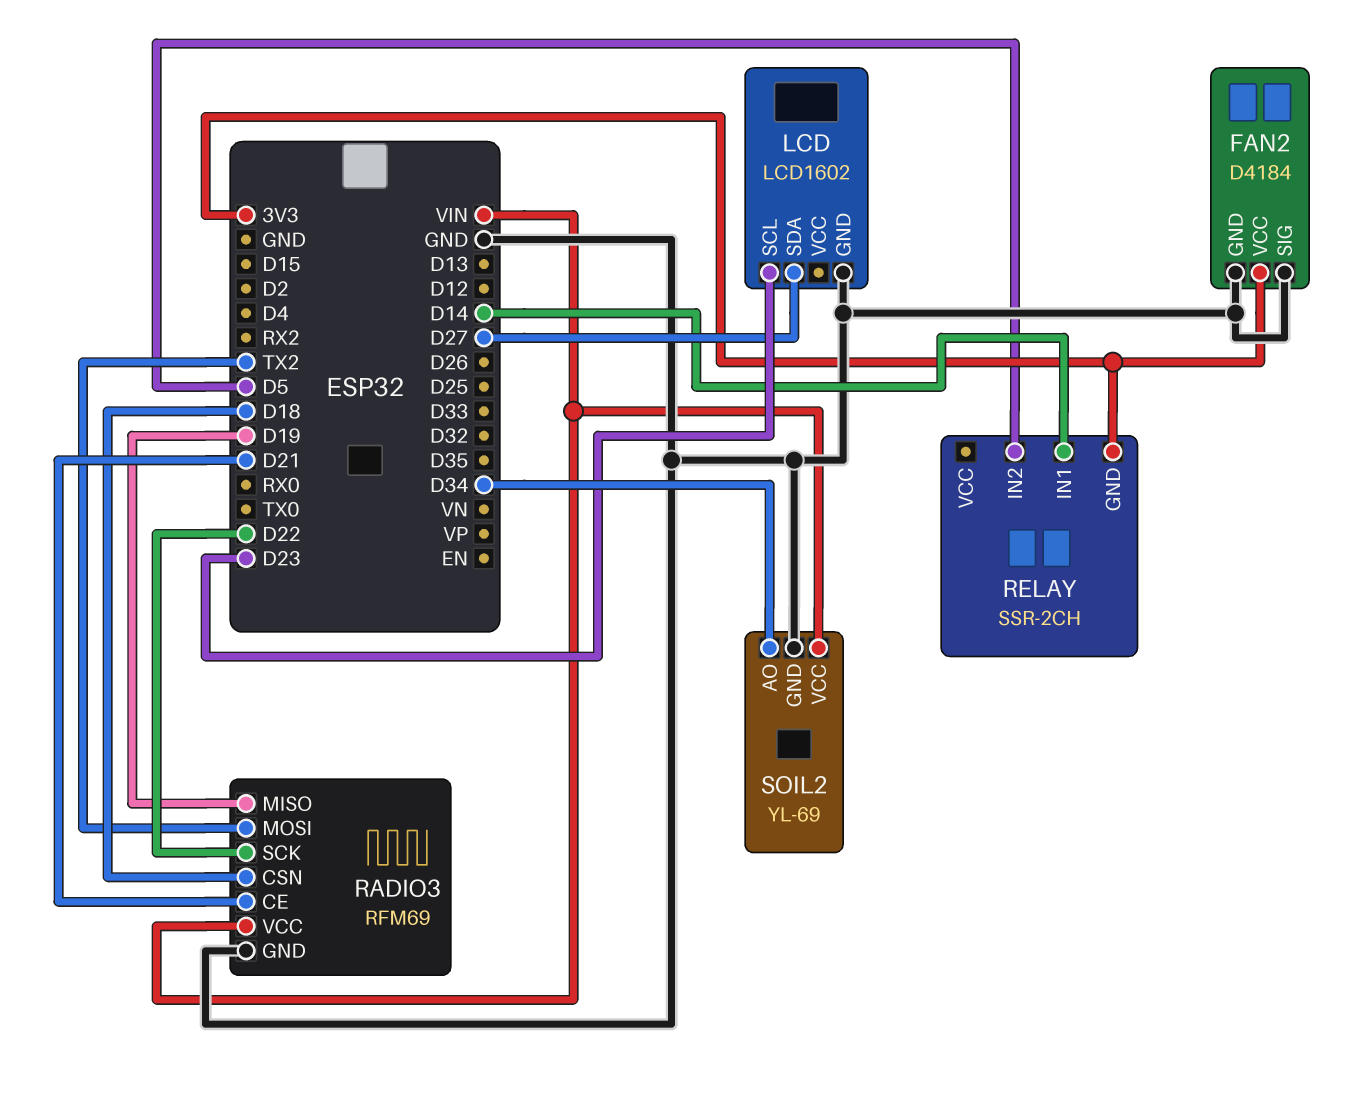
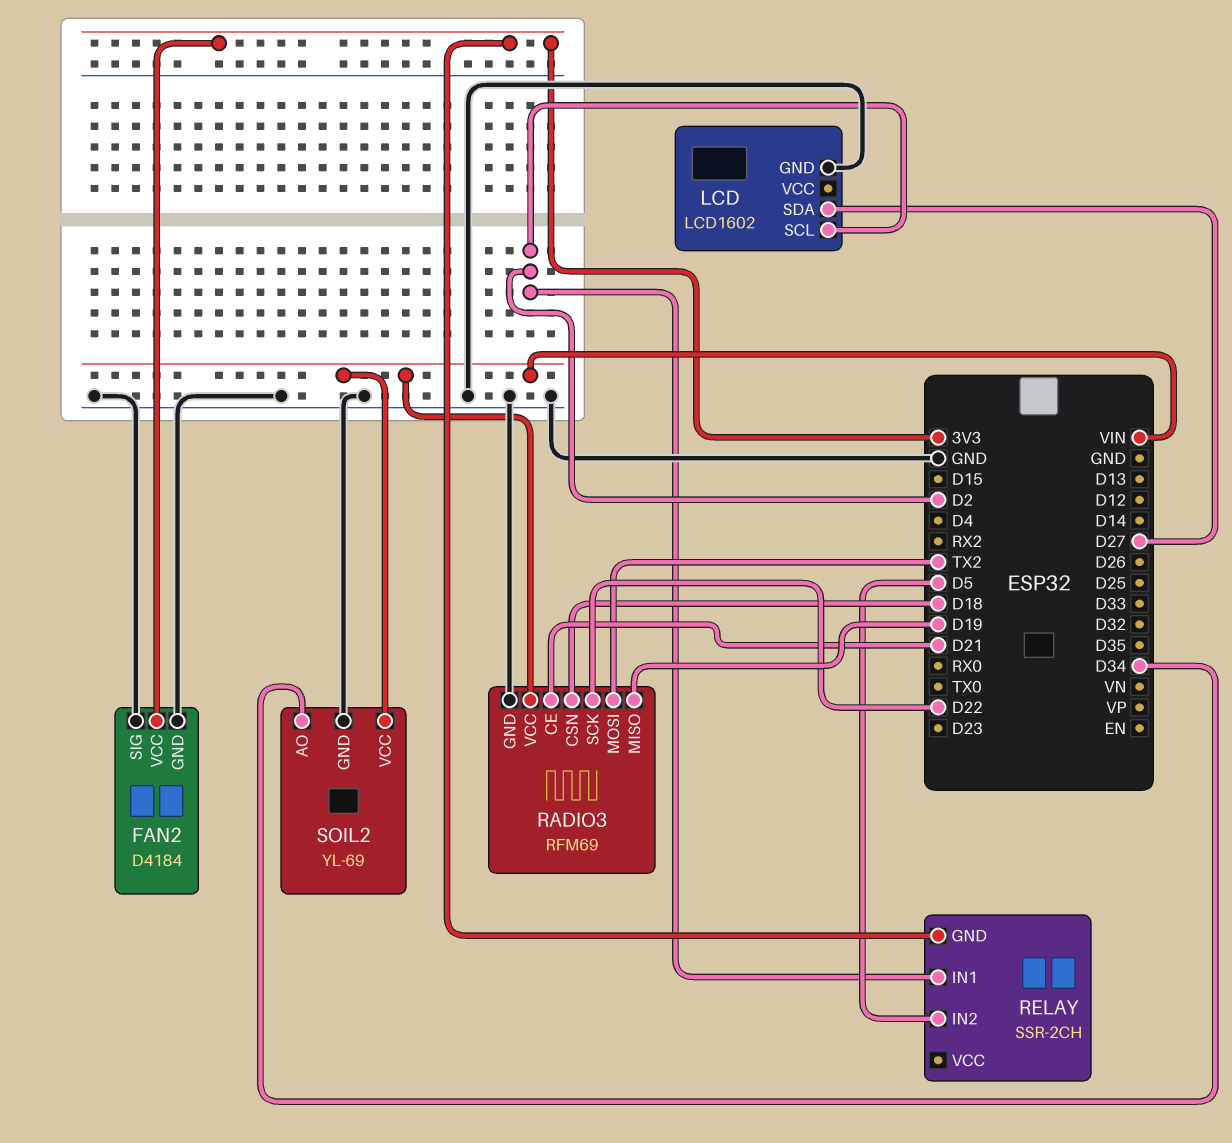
LCD pin SCL: D23 -> D2
RELAY pin IN1: D14 -> D2

